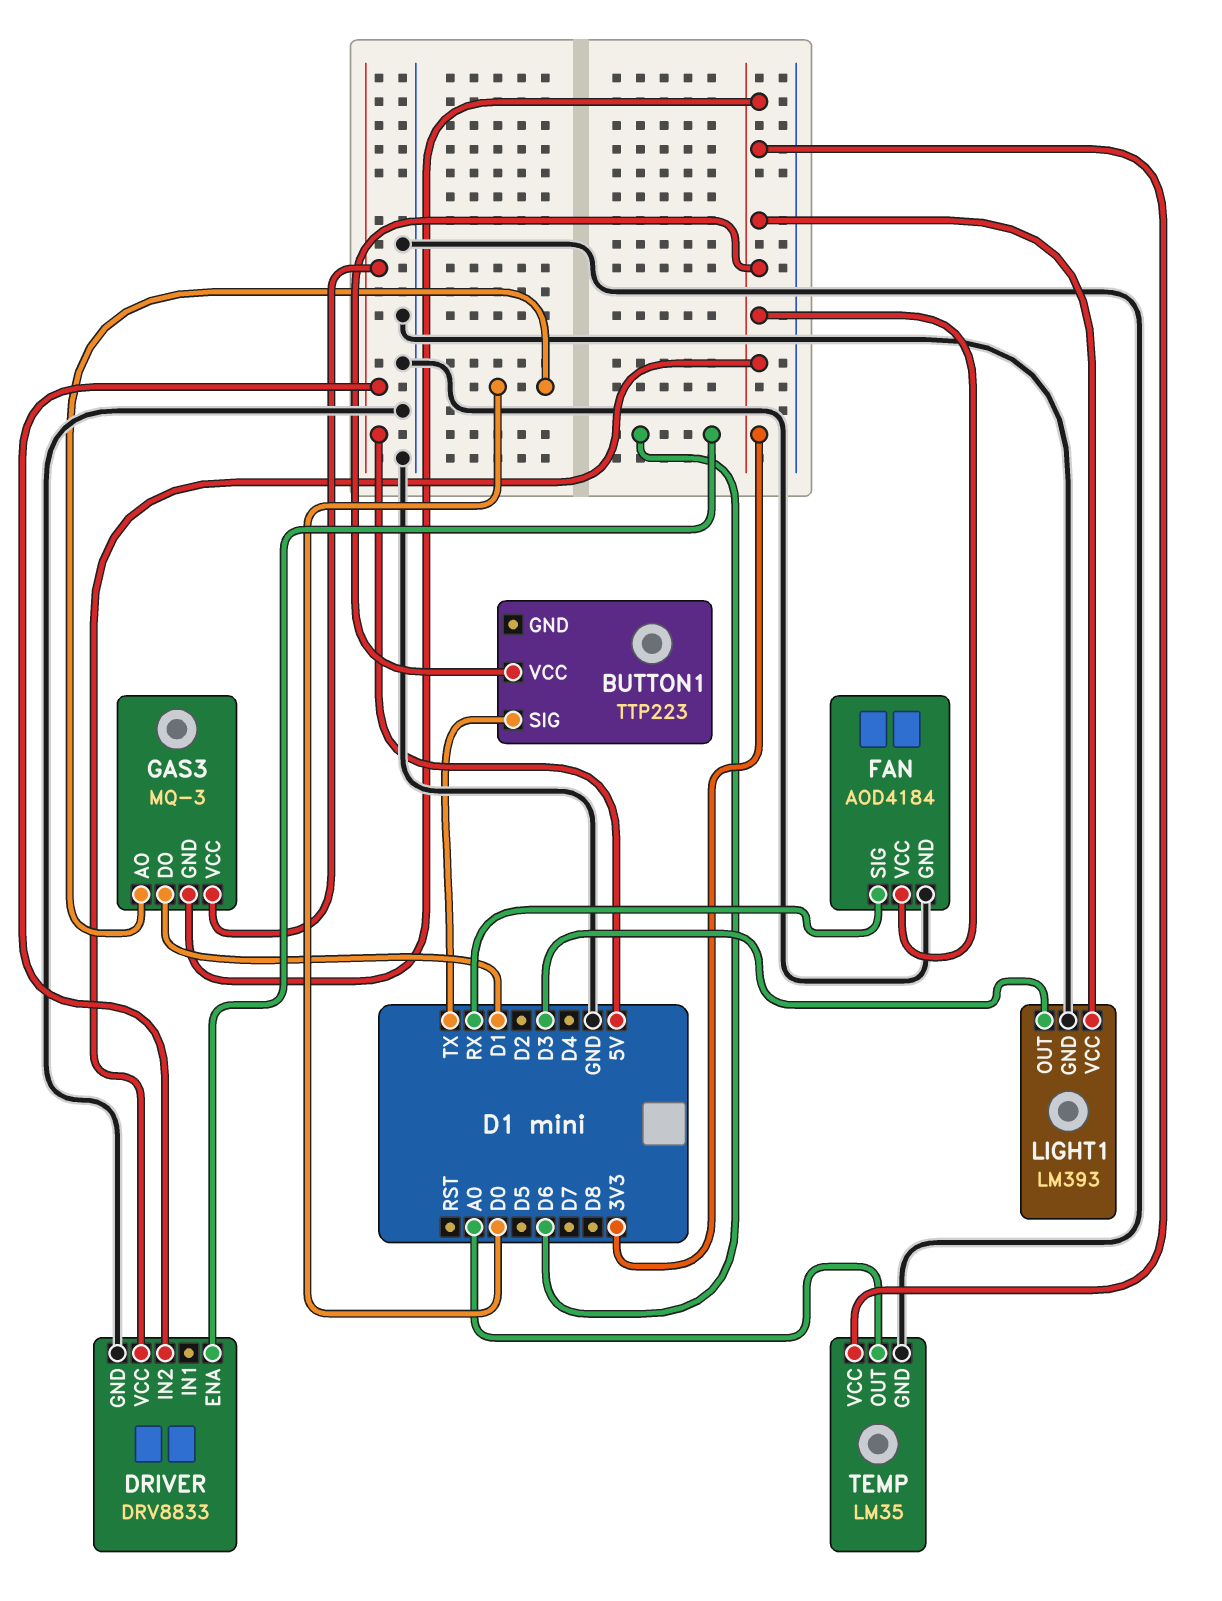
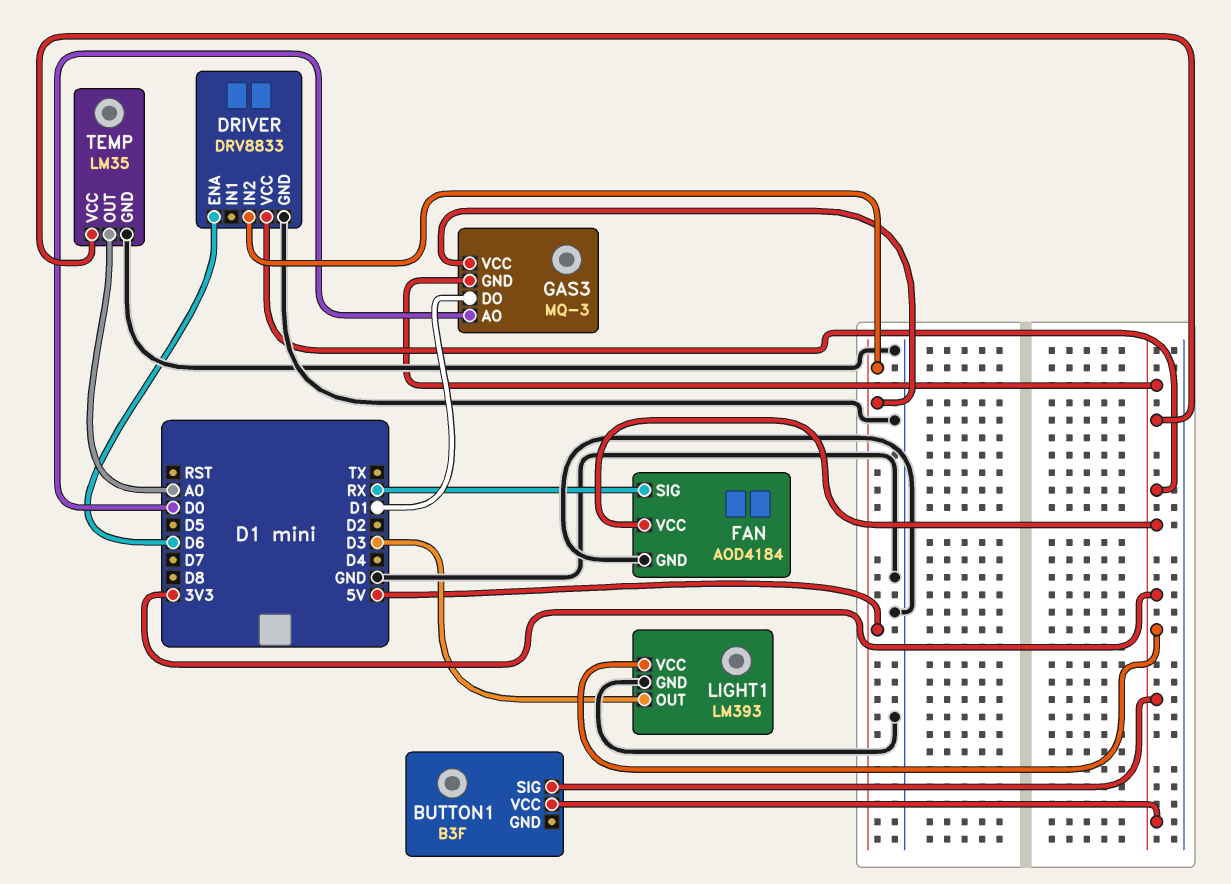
BUTTON1: TTP223 -> B3F
BUTTON1 pin SIG: TX -> 3V3

